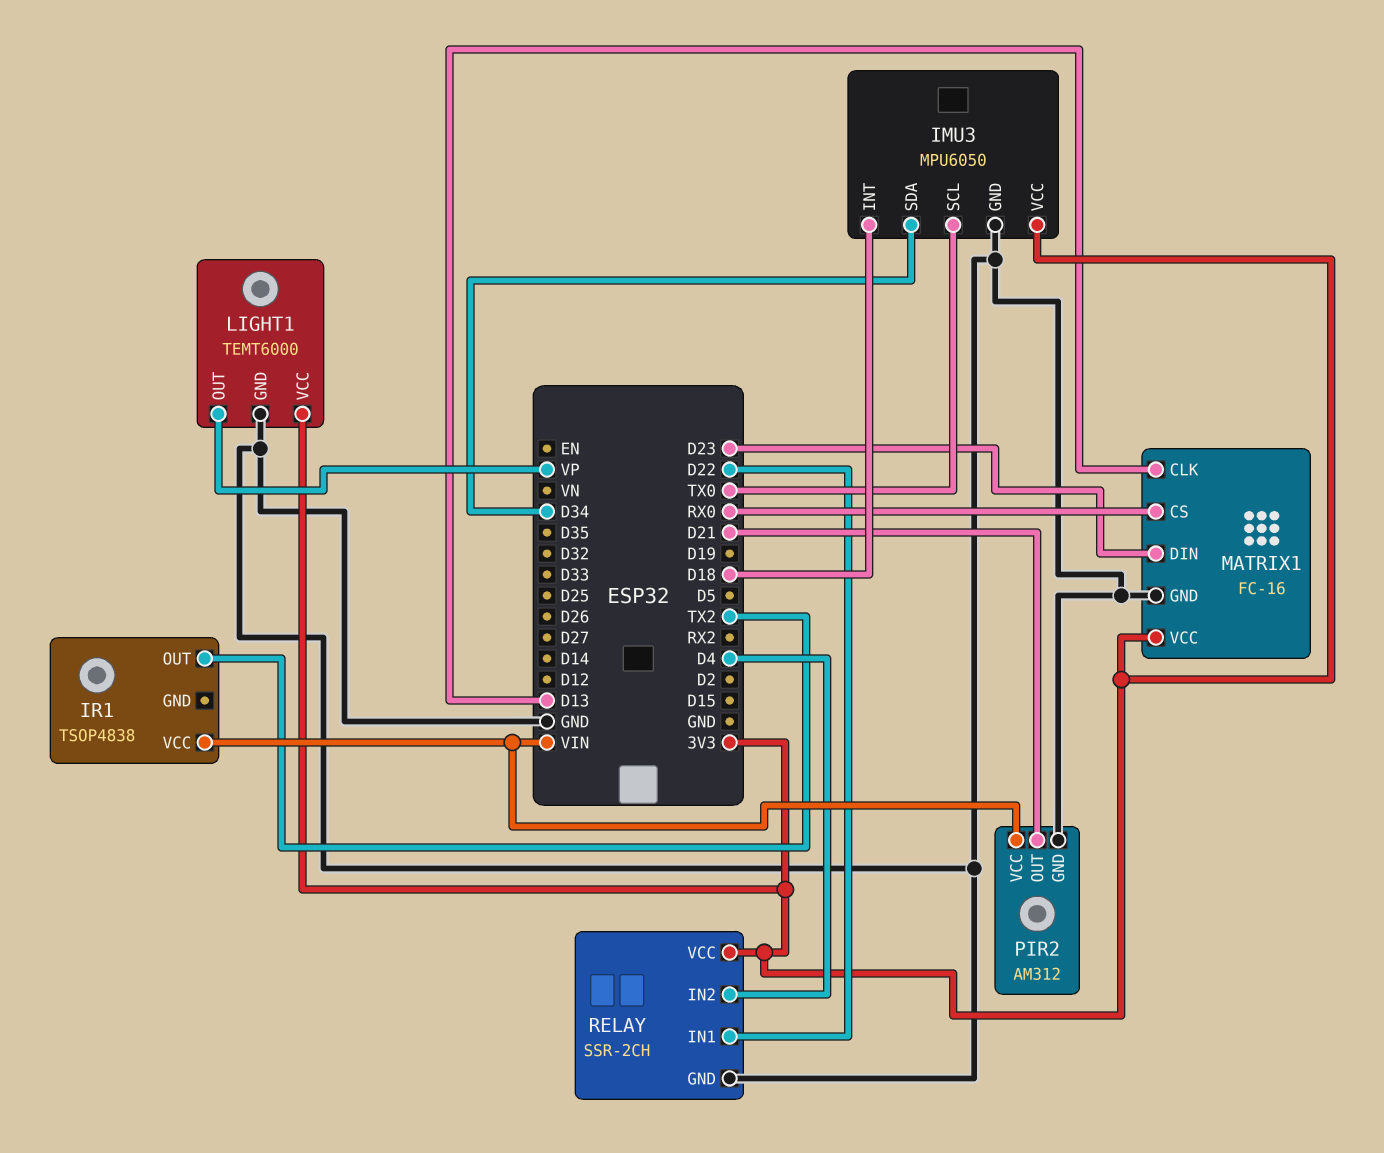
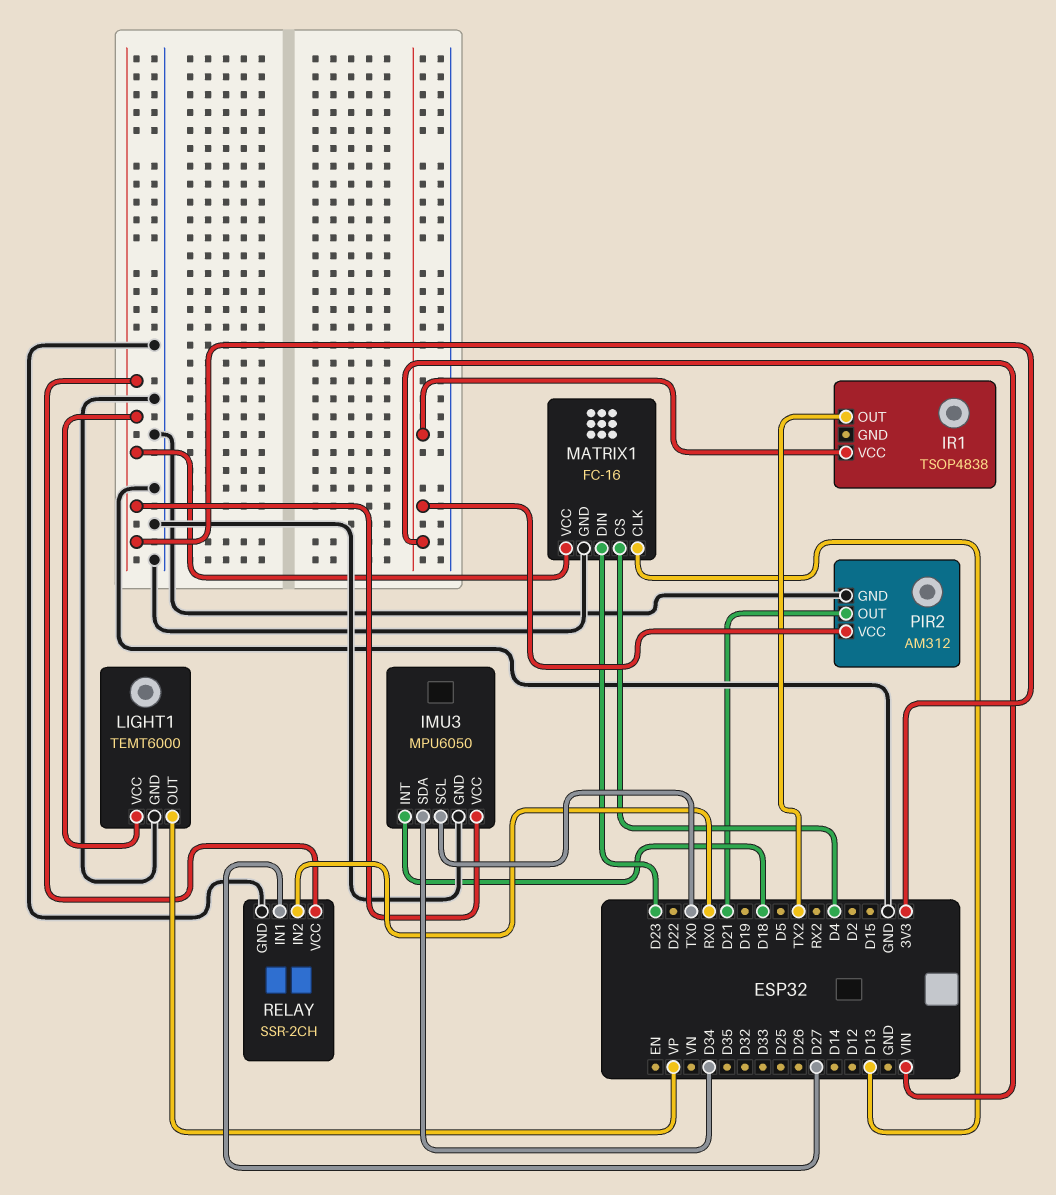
MATRIX1 pin CS: RX0 -> D4
RELAY pin IN1: D22 -> D27
RELAY pin IN2: D4 -> RX0

